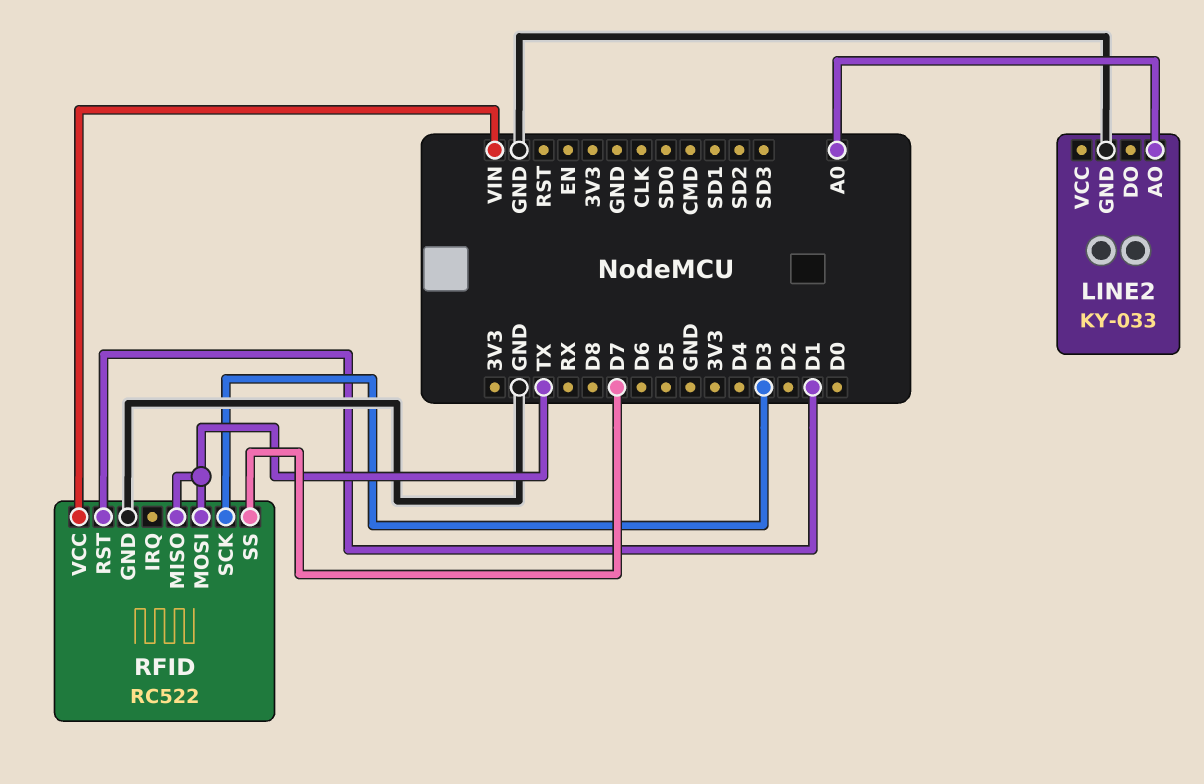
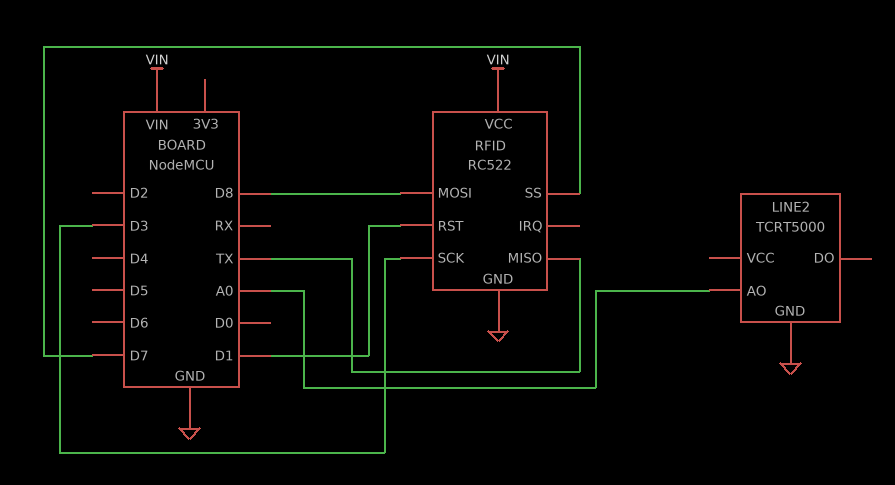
LINE2: KY-033 -> TCRT5000
RFID pin MOSI: TX -> D8

